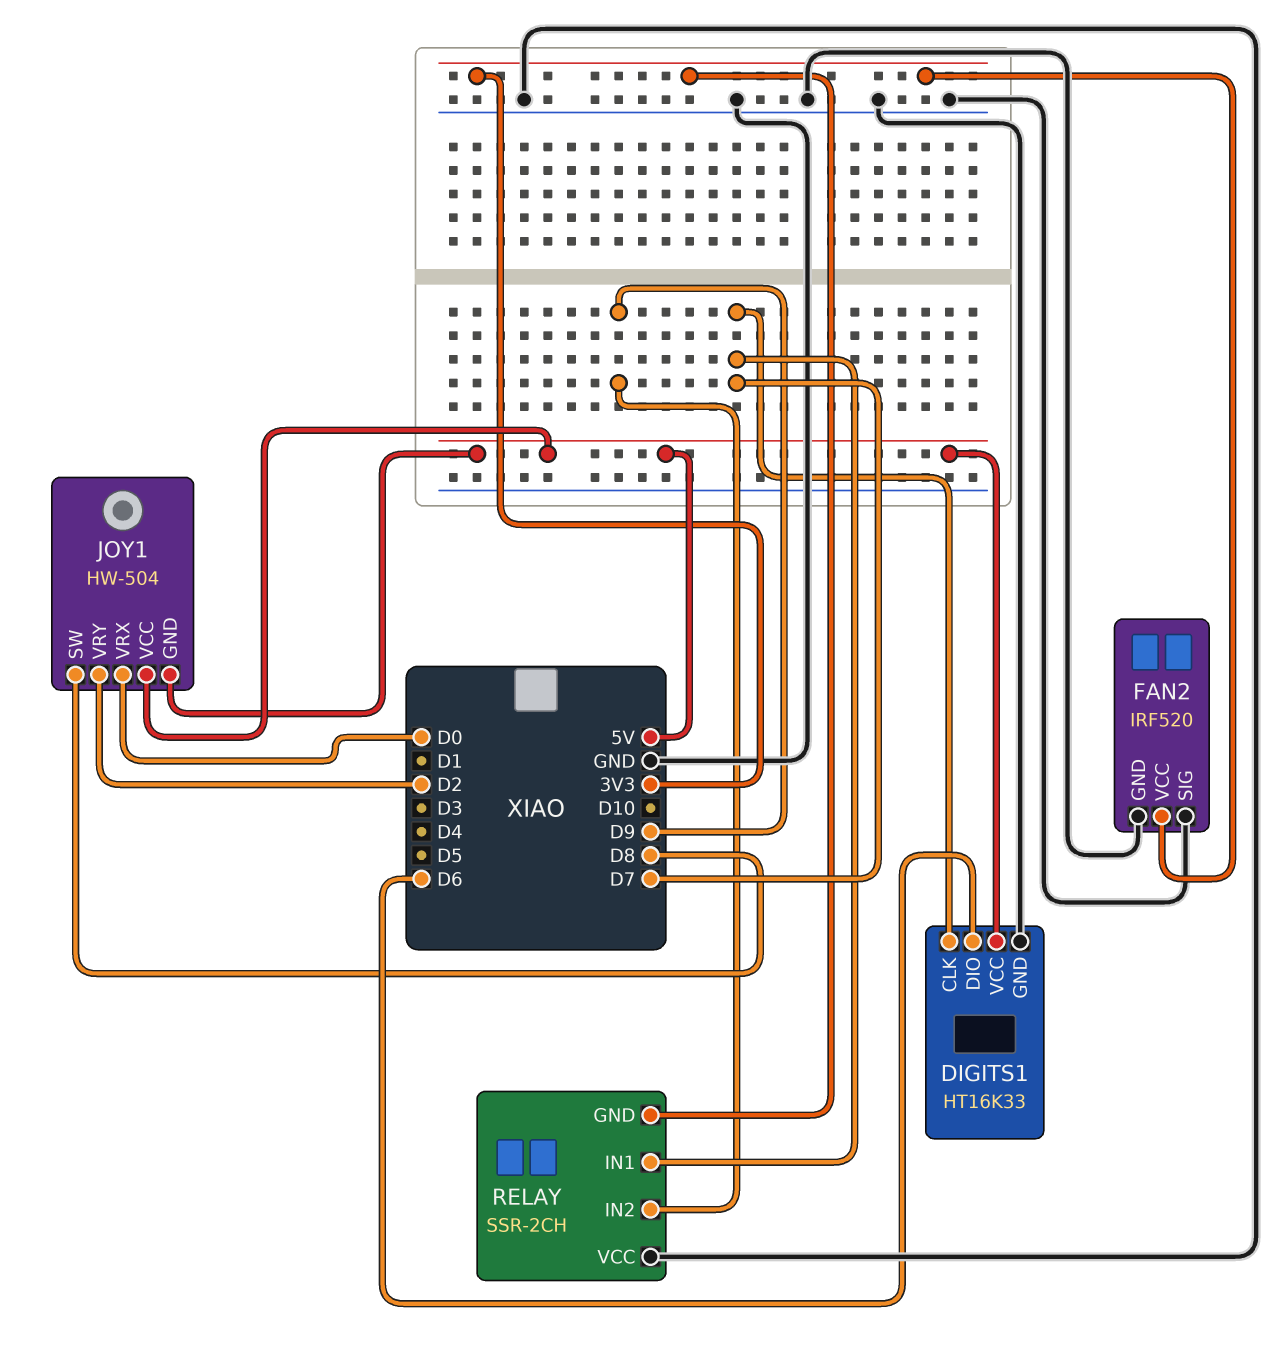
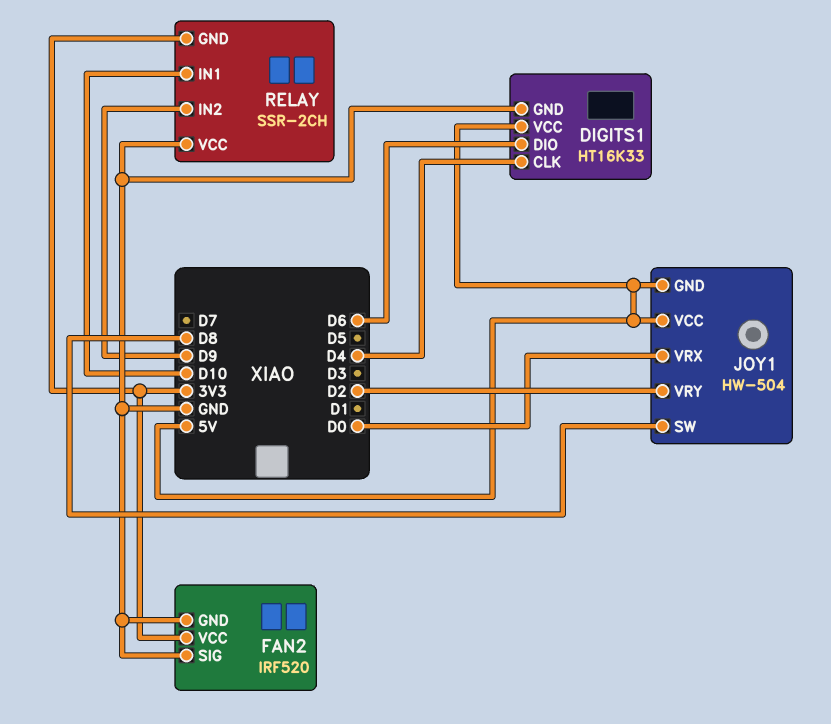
DIGITS1 pin CLK: D7 -> D4
RELAY pin IN1: D7 -> D10

